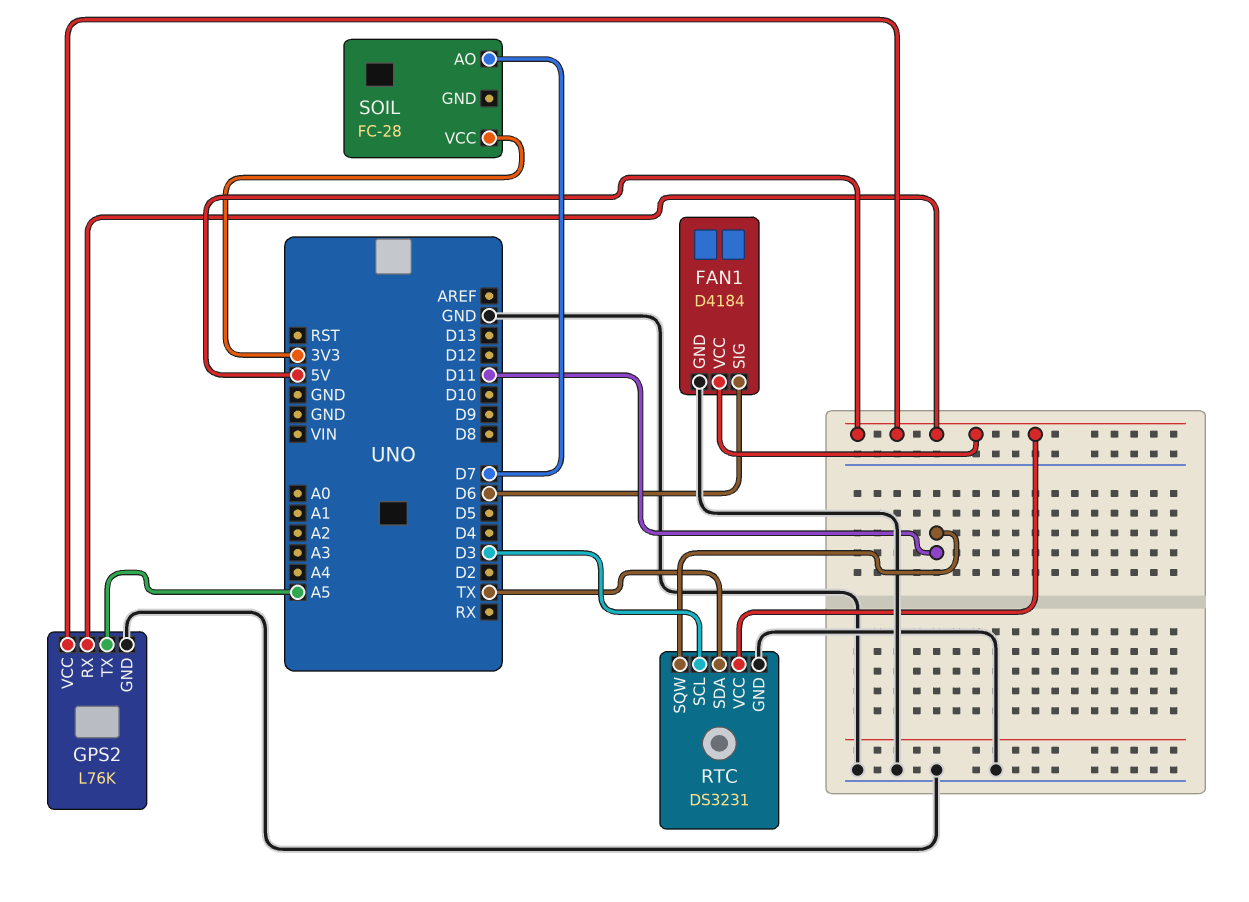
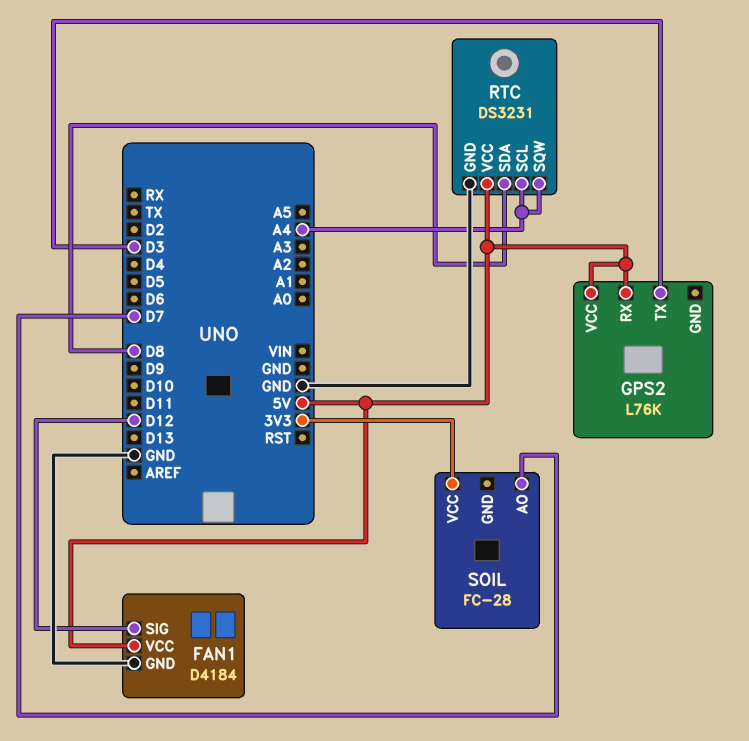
FAN1 pin SIG: D6 -> D12
GPS2 pin GND: GND -> none
GPS2 pin TX: A5 -> D3
RTC pin SCL: D3 -> A4
RTC pin SDA: TX -> D8
RTC pin SQW: D11 -> A4

